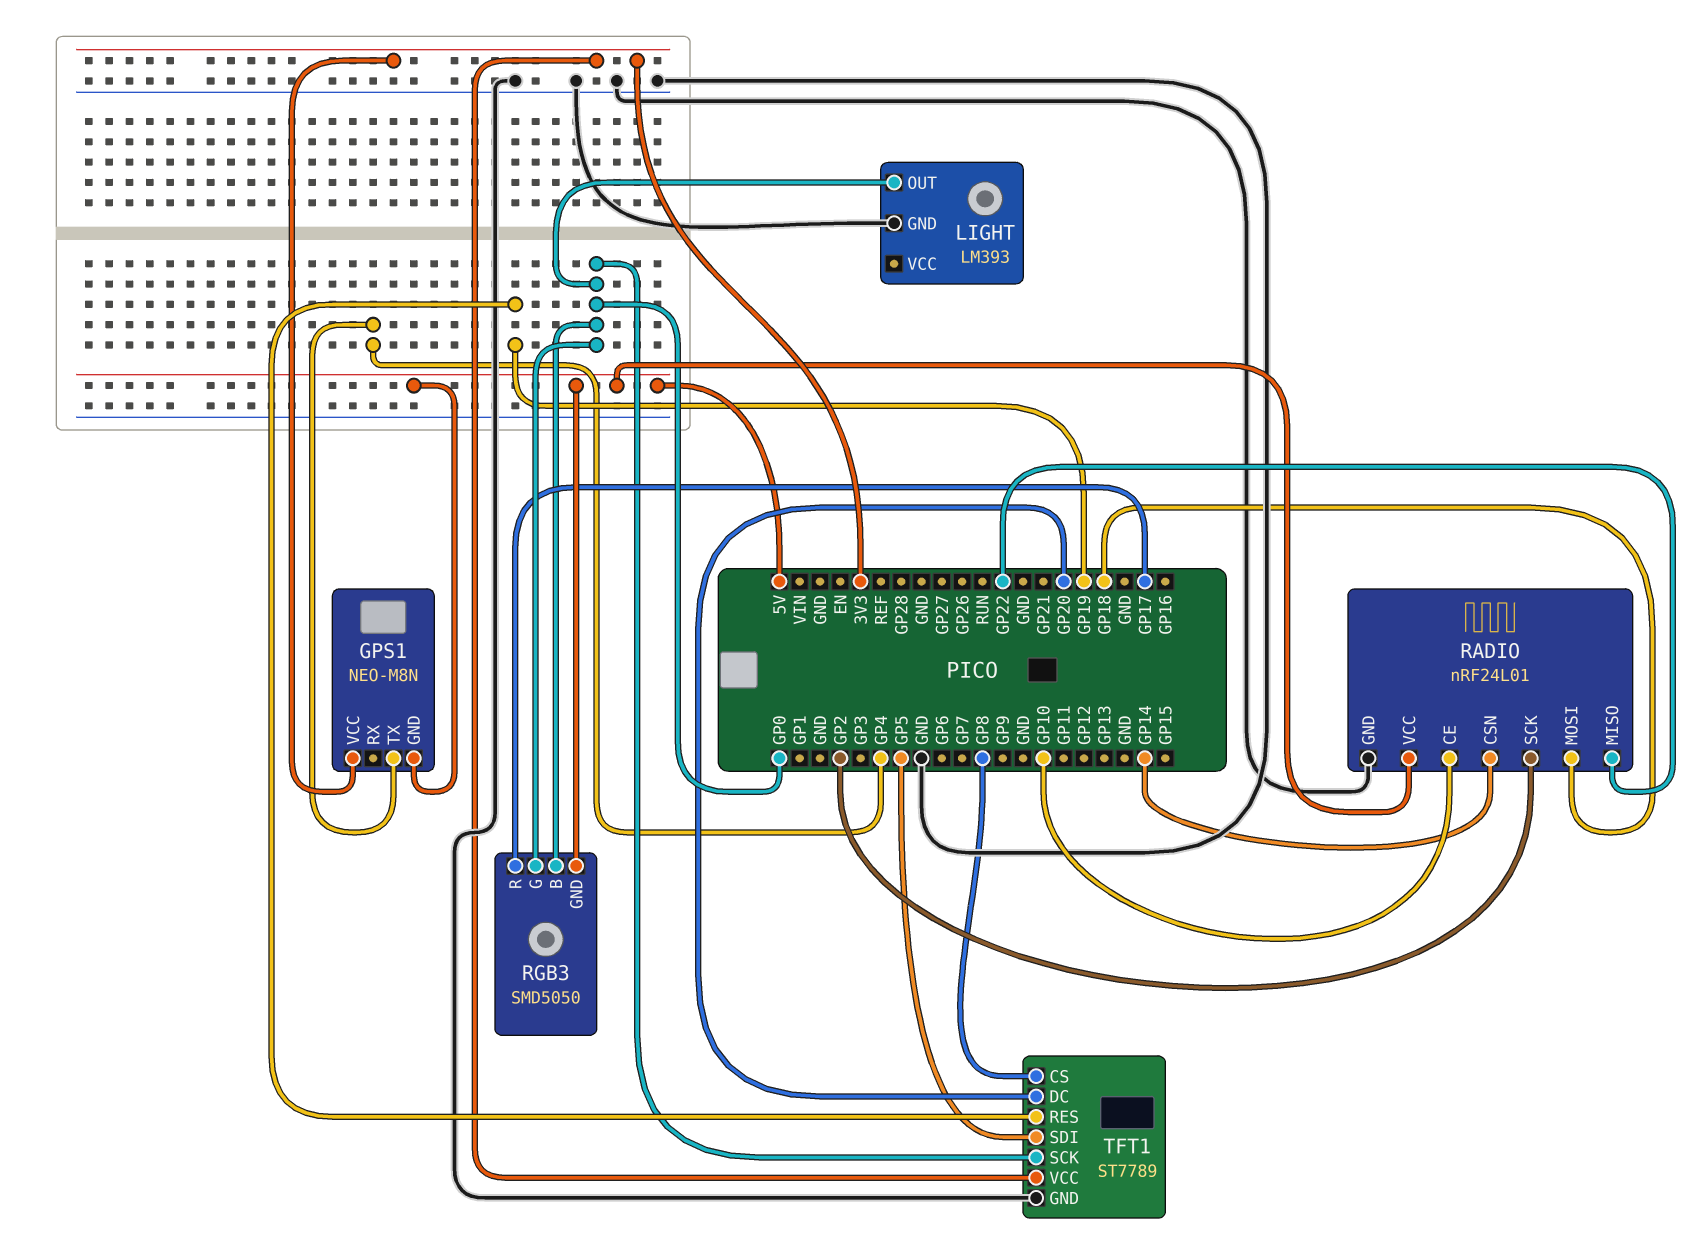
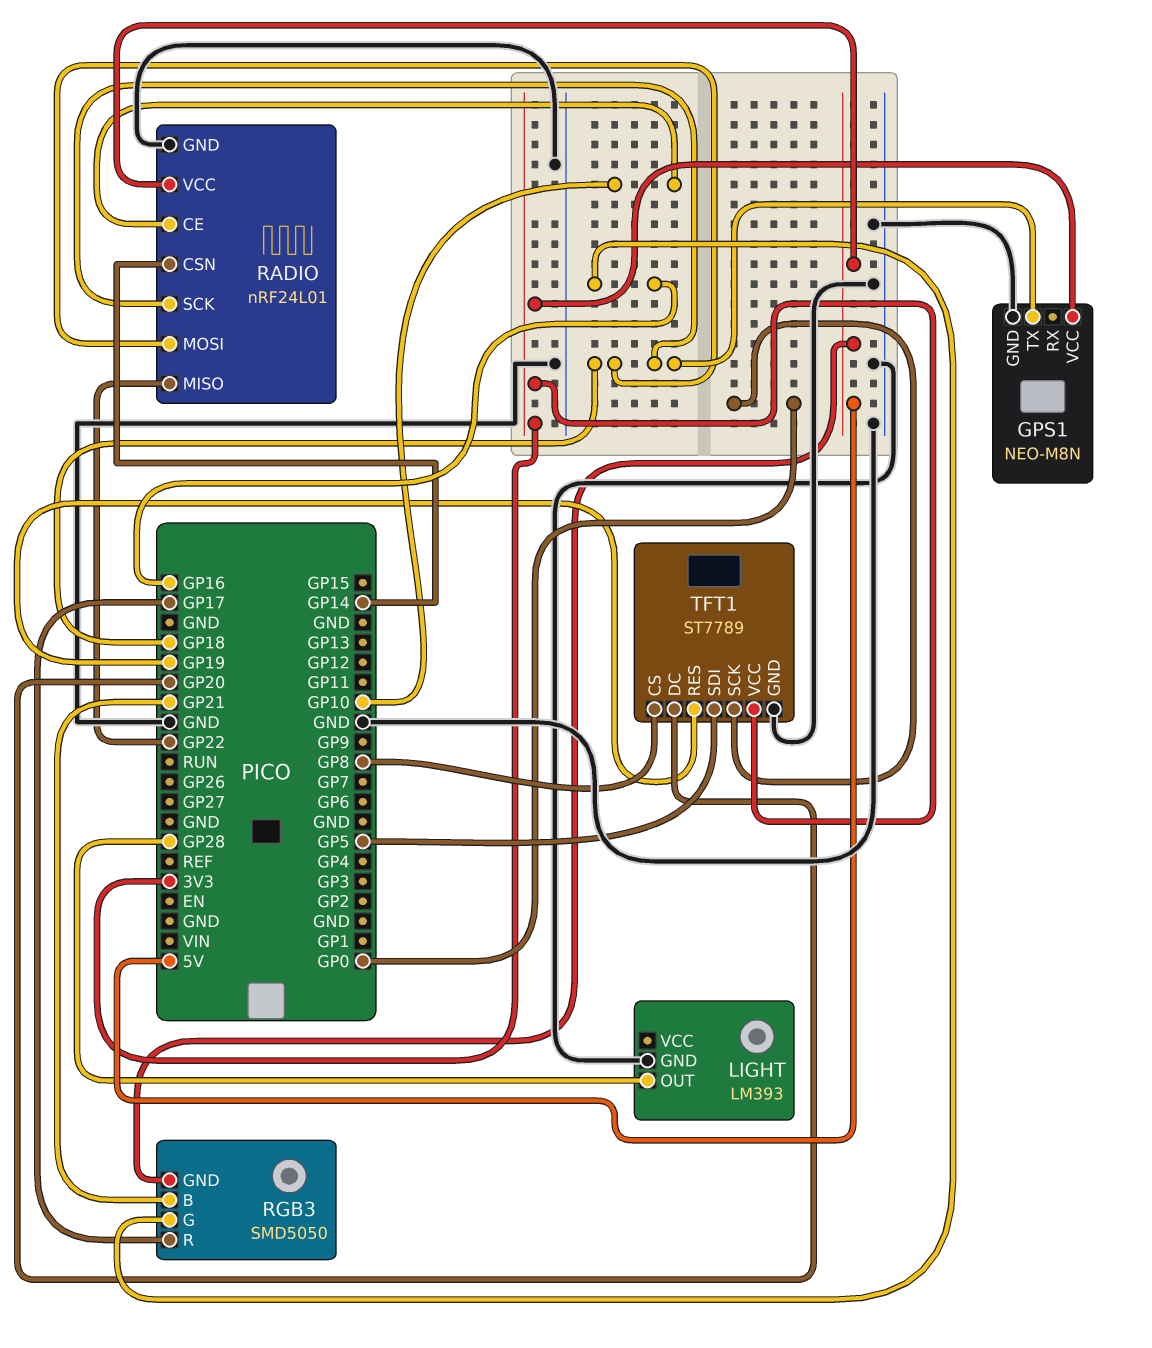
GPS1 pin GND: 5V -> GND
GPS1 pin TX: GP4 -> GP18
LIGHT pin OUT: GP0 -> GP28
RADIO pin SCK: GP2 -> GP18
RGB3 pin B: GP0 -> GP21
RGB3 pin G: GP0 -> GP16

